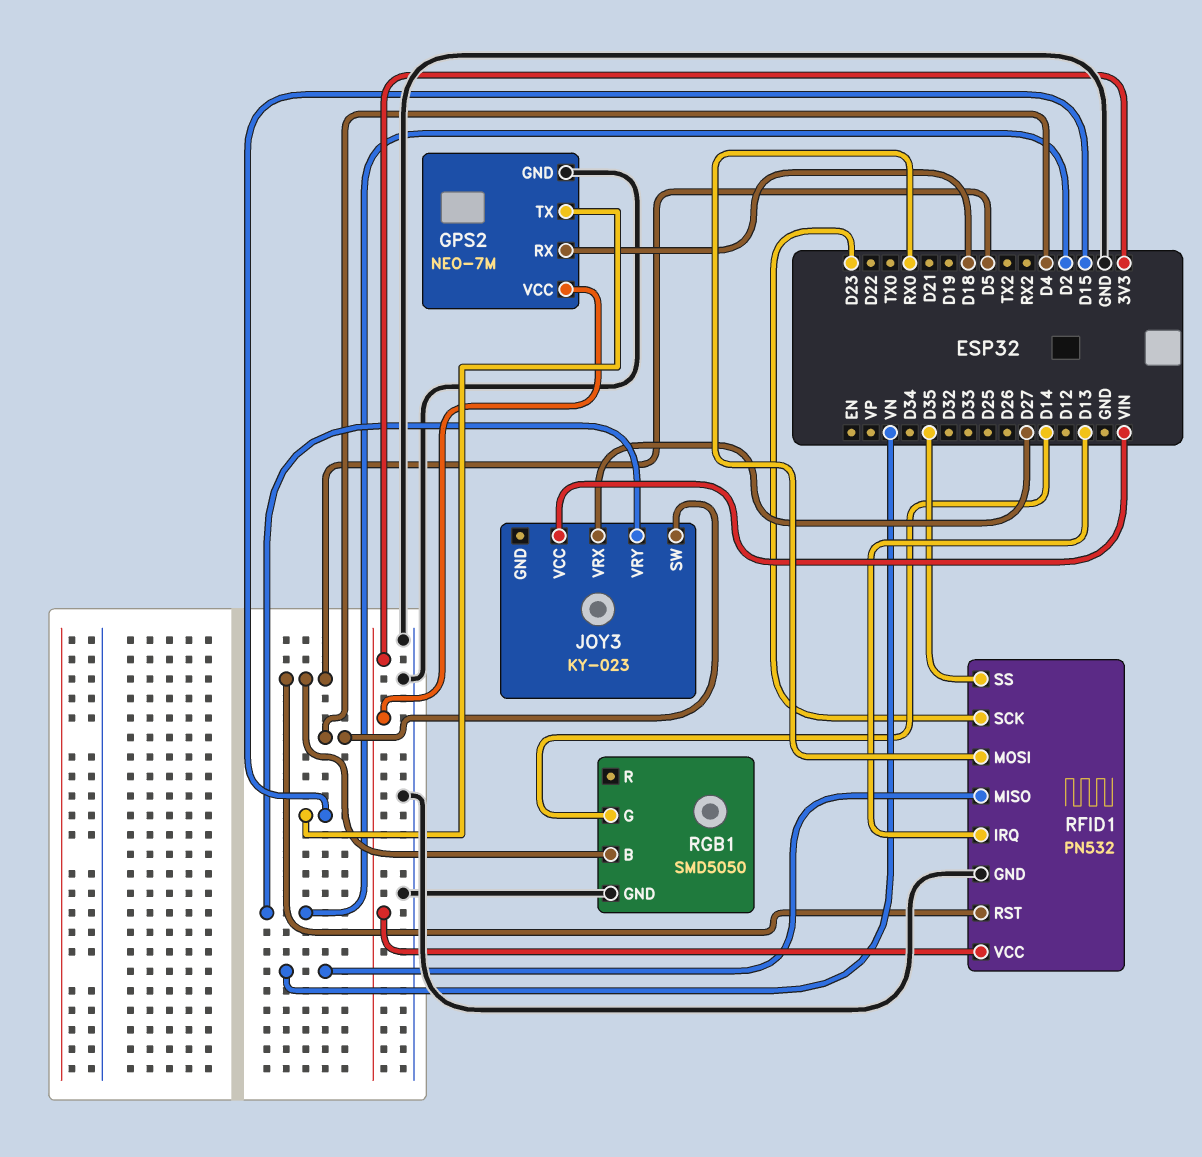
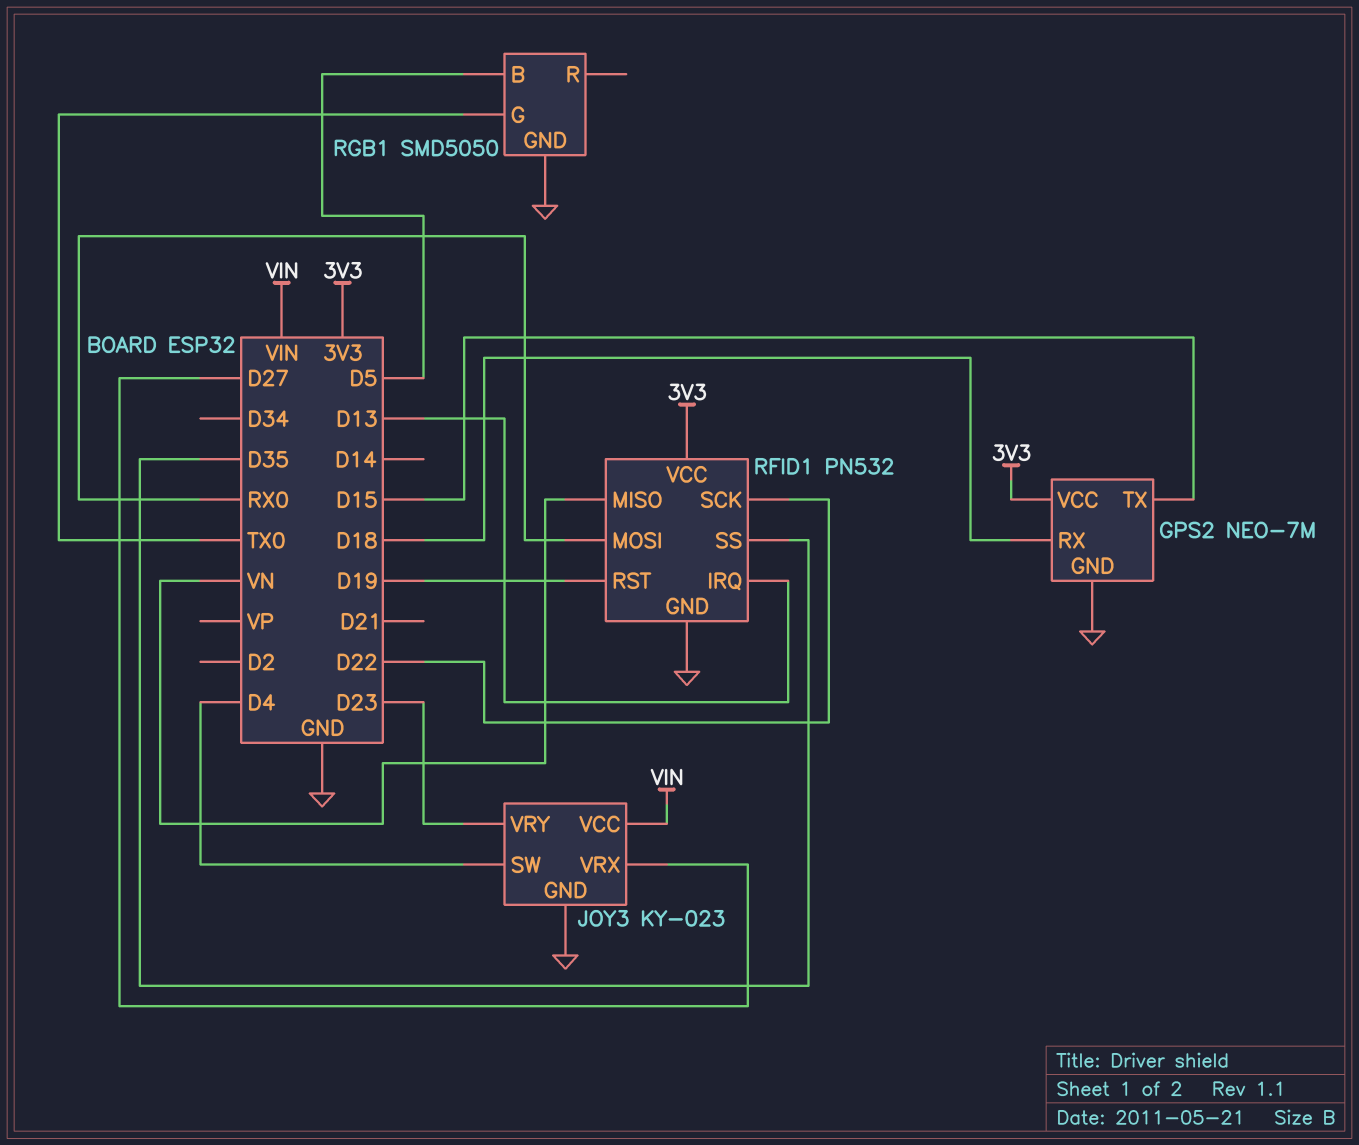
JOY3 pin GND: none -> GND
JOY3 pin VRY: D2 -> D23
RFID1 pin RST: D5 -> D19
RFID1 pin SCK: D23 -> D22
RGB1 pin G: D14 -> TX0

